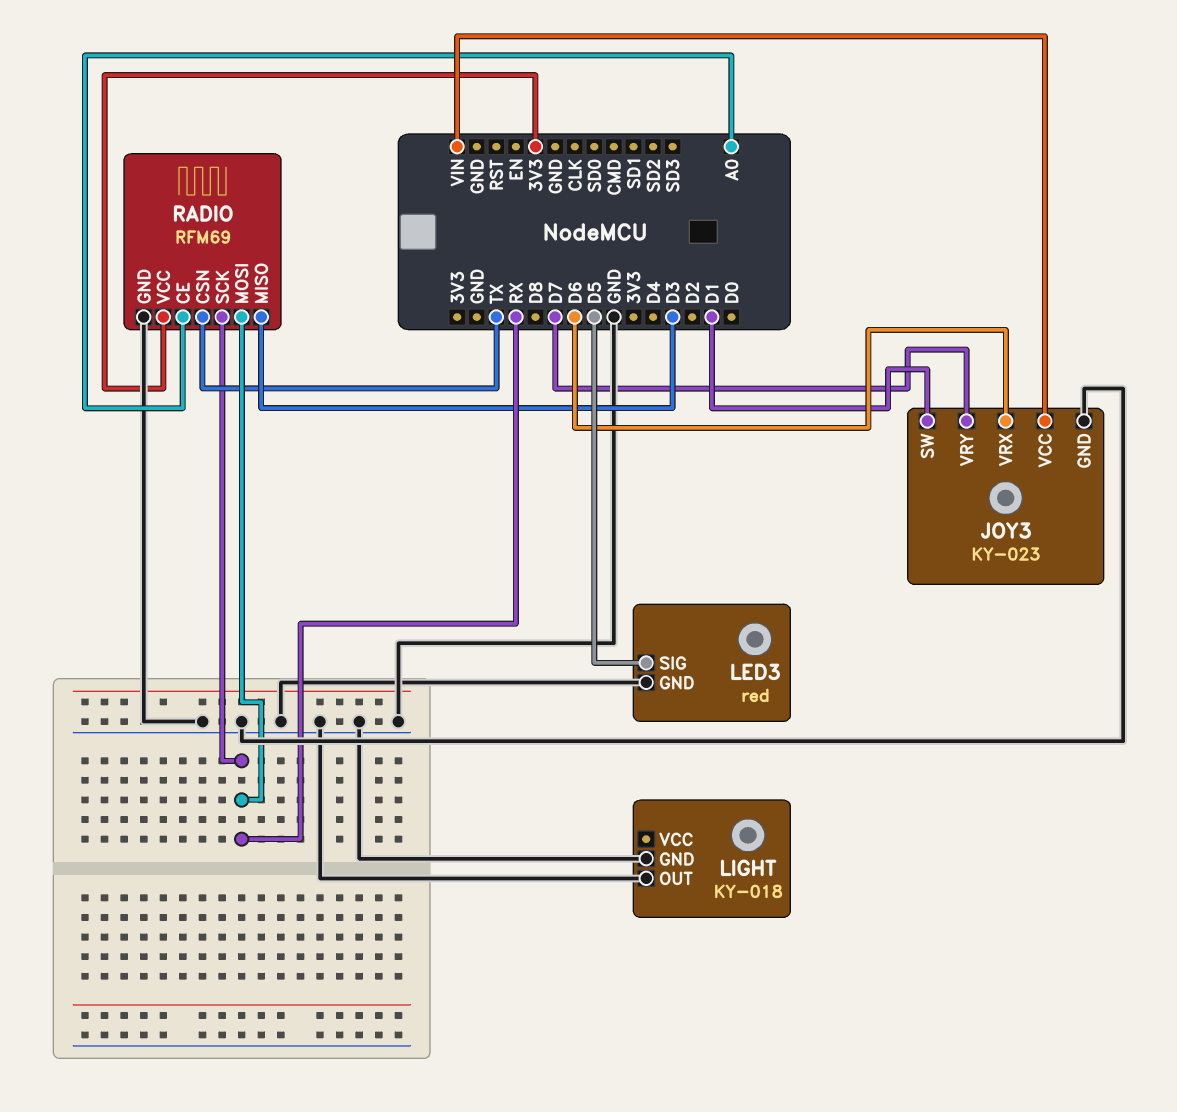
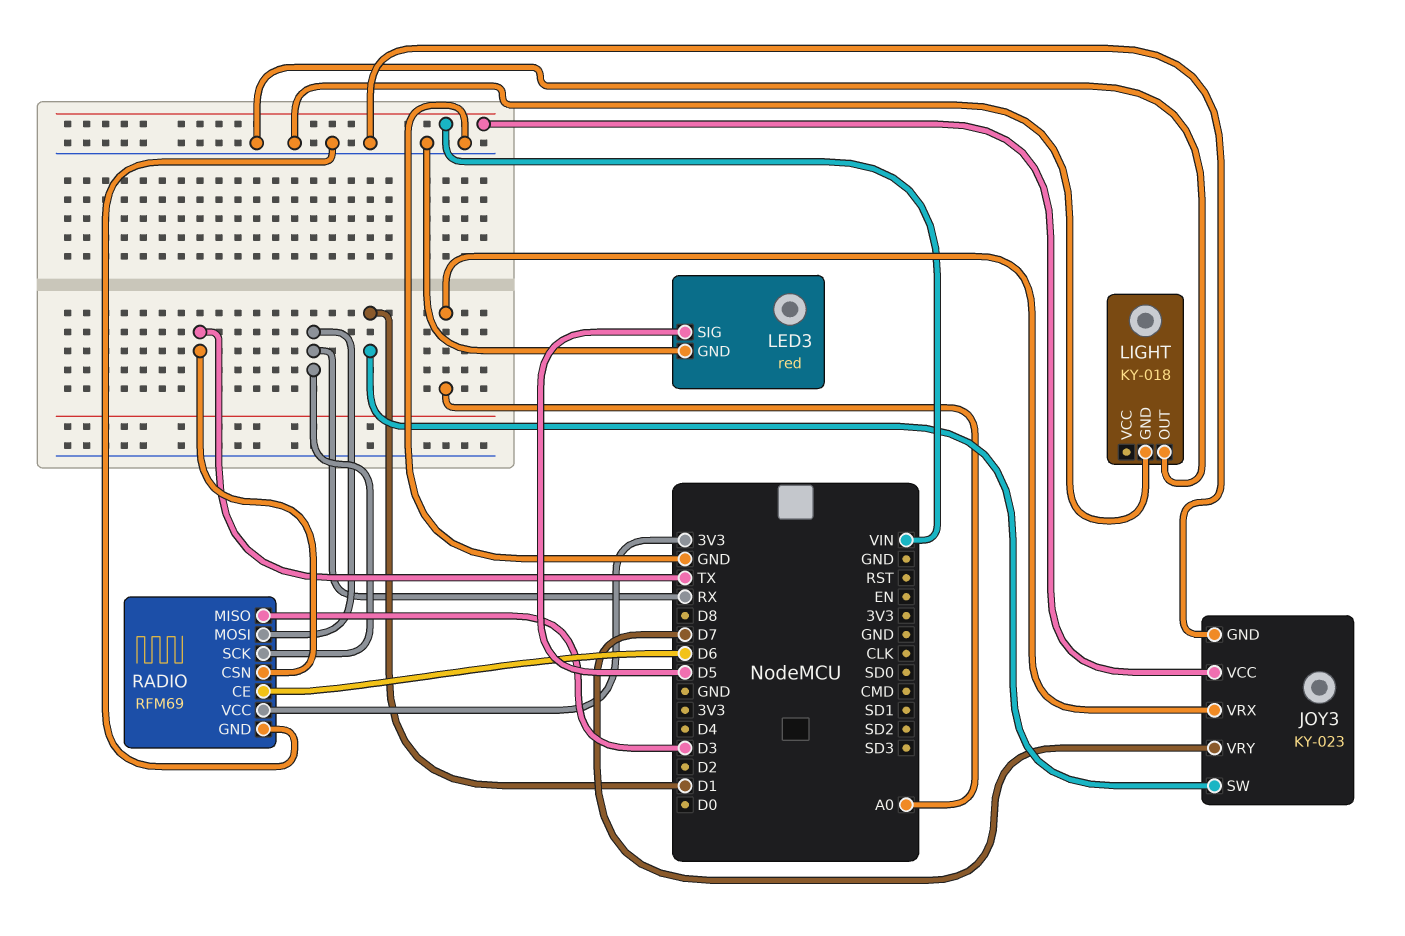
JOY3 pin VRX: D6 -> A0
RADIO pin CE: A0 -> D6

